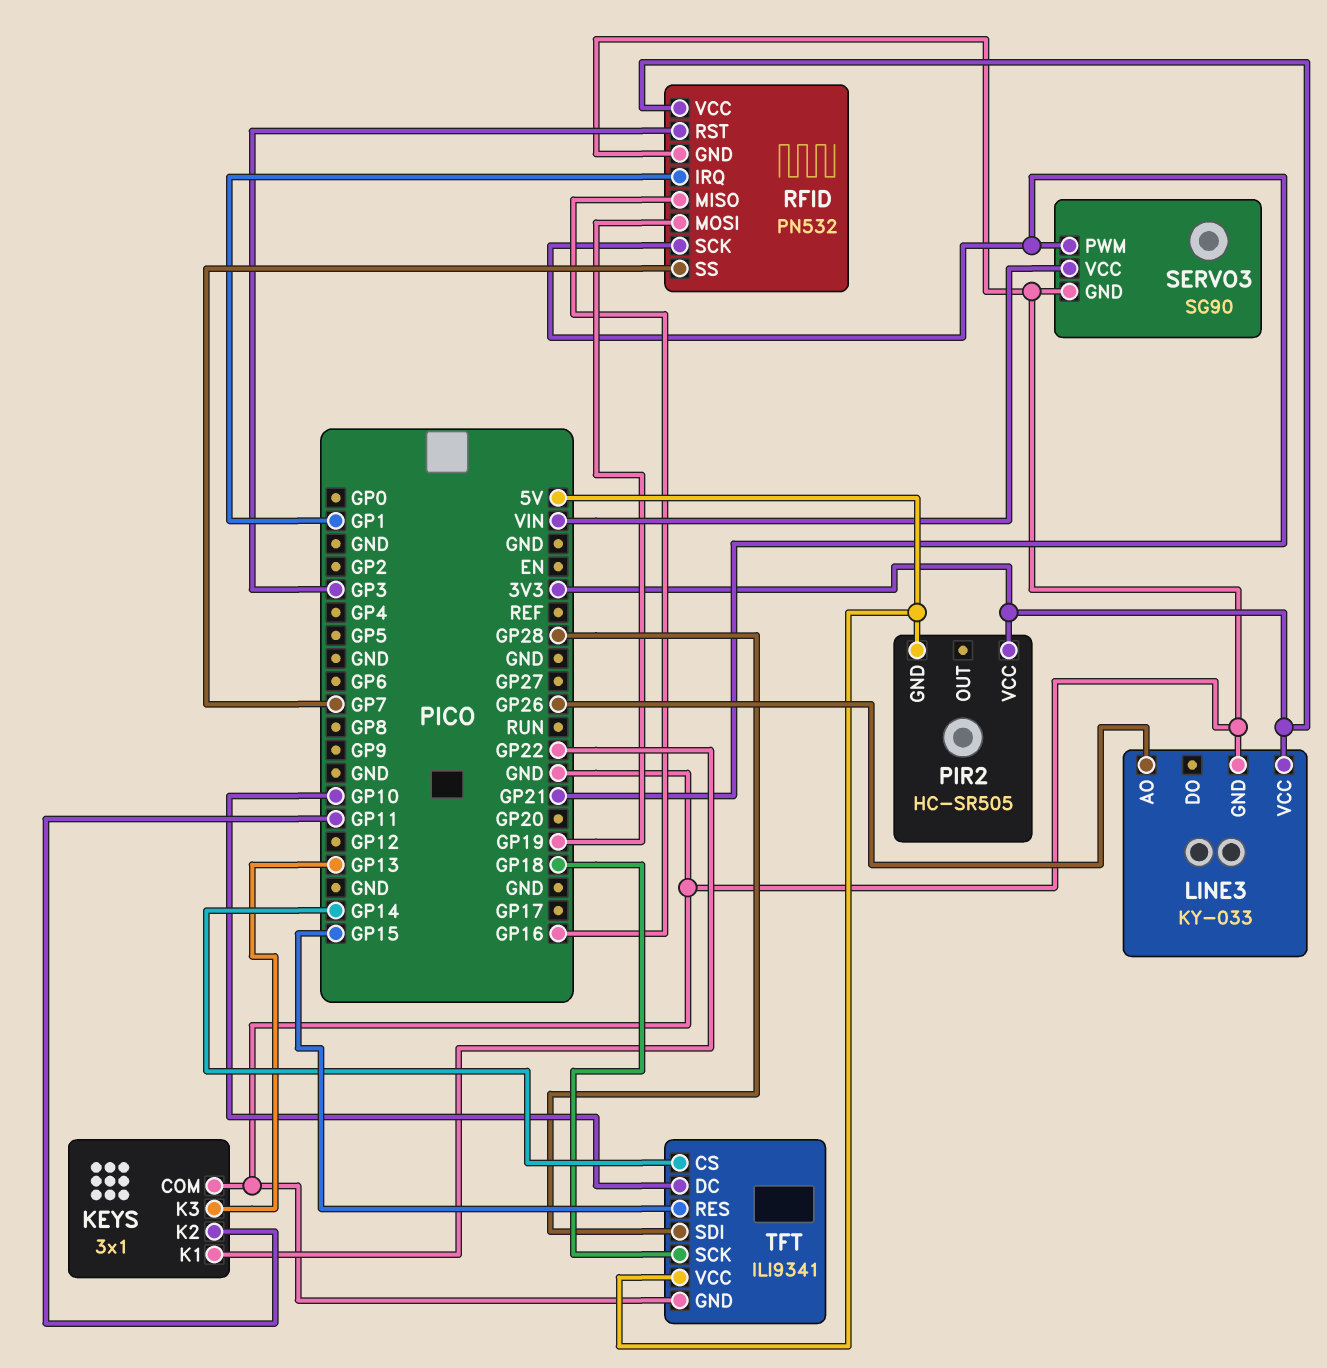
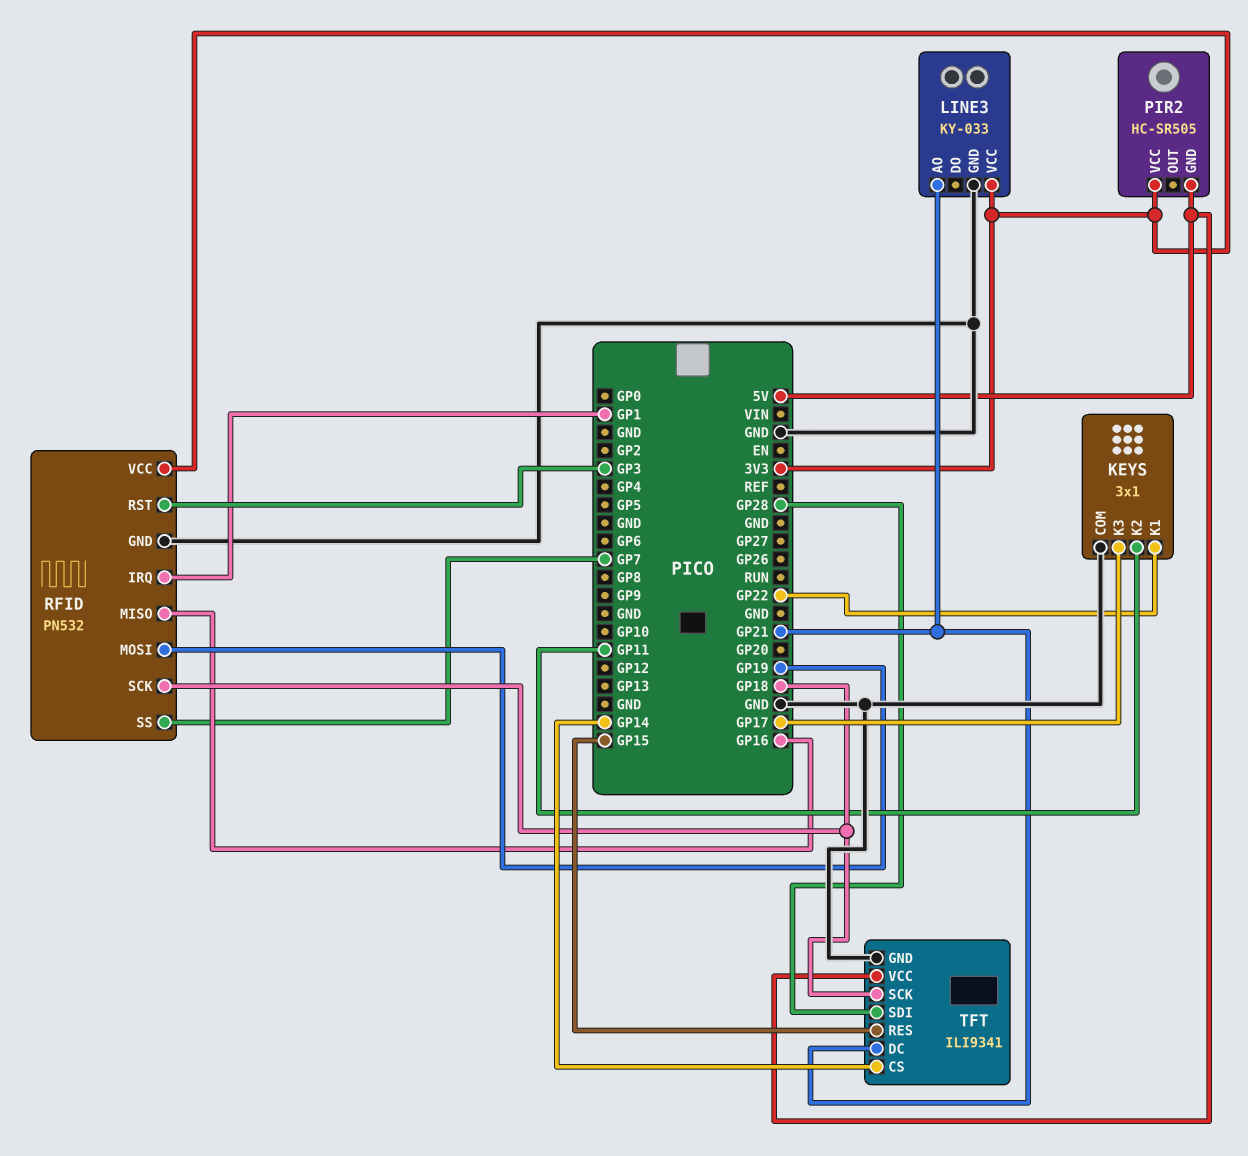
KEYS pin K3: GP13 -> GP17
LINE3 pin AO: GP26 -> GP21
RFID pin SCK: GP21 -> GP18
SERVO3: SG90 -> none
SERVO3 pin GND: GND -> none
SERVO3 pin PWM: GP21 -> none
SERVO3 pin VCC: VIN -> none
TFT pin DC: GP10 -> GP21

